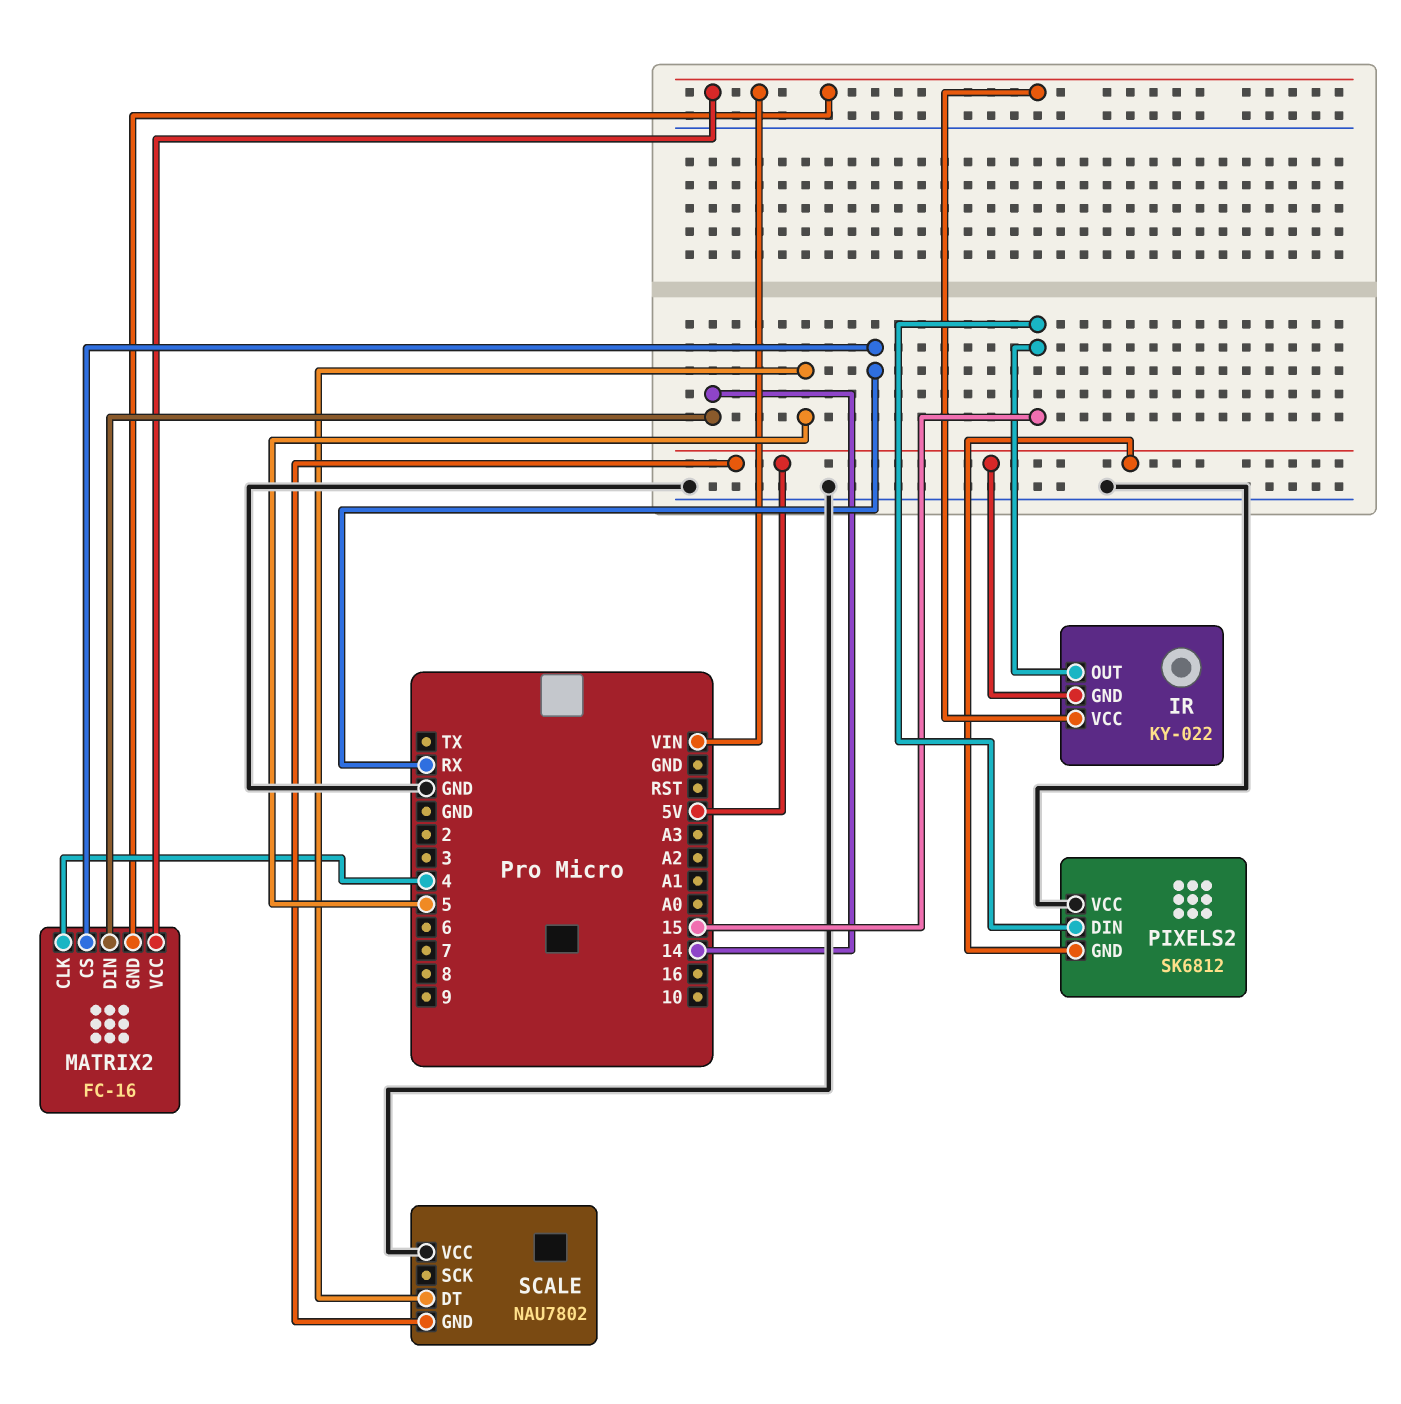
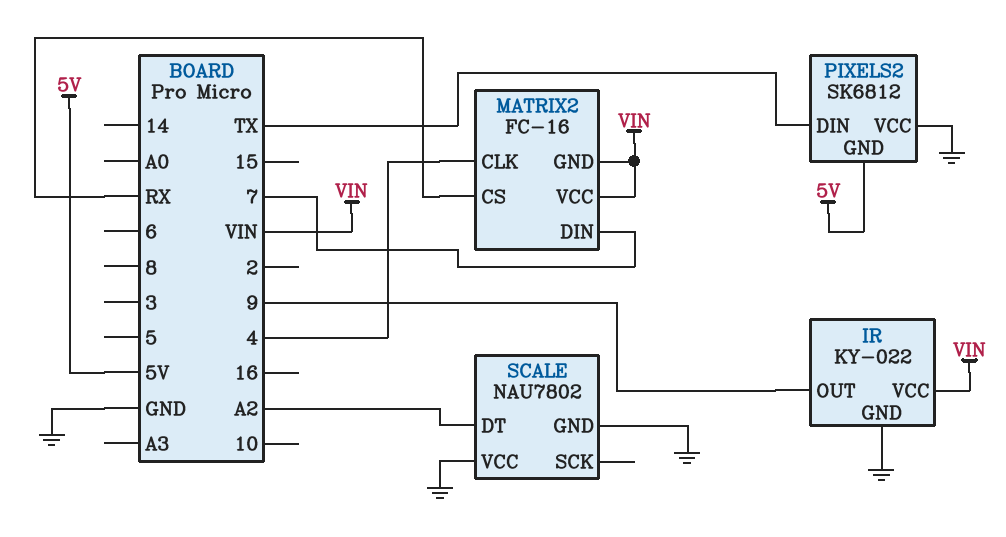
IR pin GND: 5V -> GND
IR pin OUT: 15 -> 9
MATRIX2 pin DIN: 14 -> 7
PIXELS2 pin DIN: 15 -> TX
SCALE pin DT: 5 -> A2
SCALE pin GND: 5V -> GND

